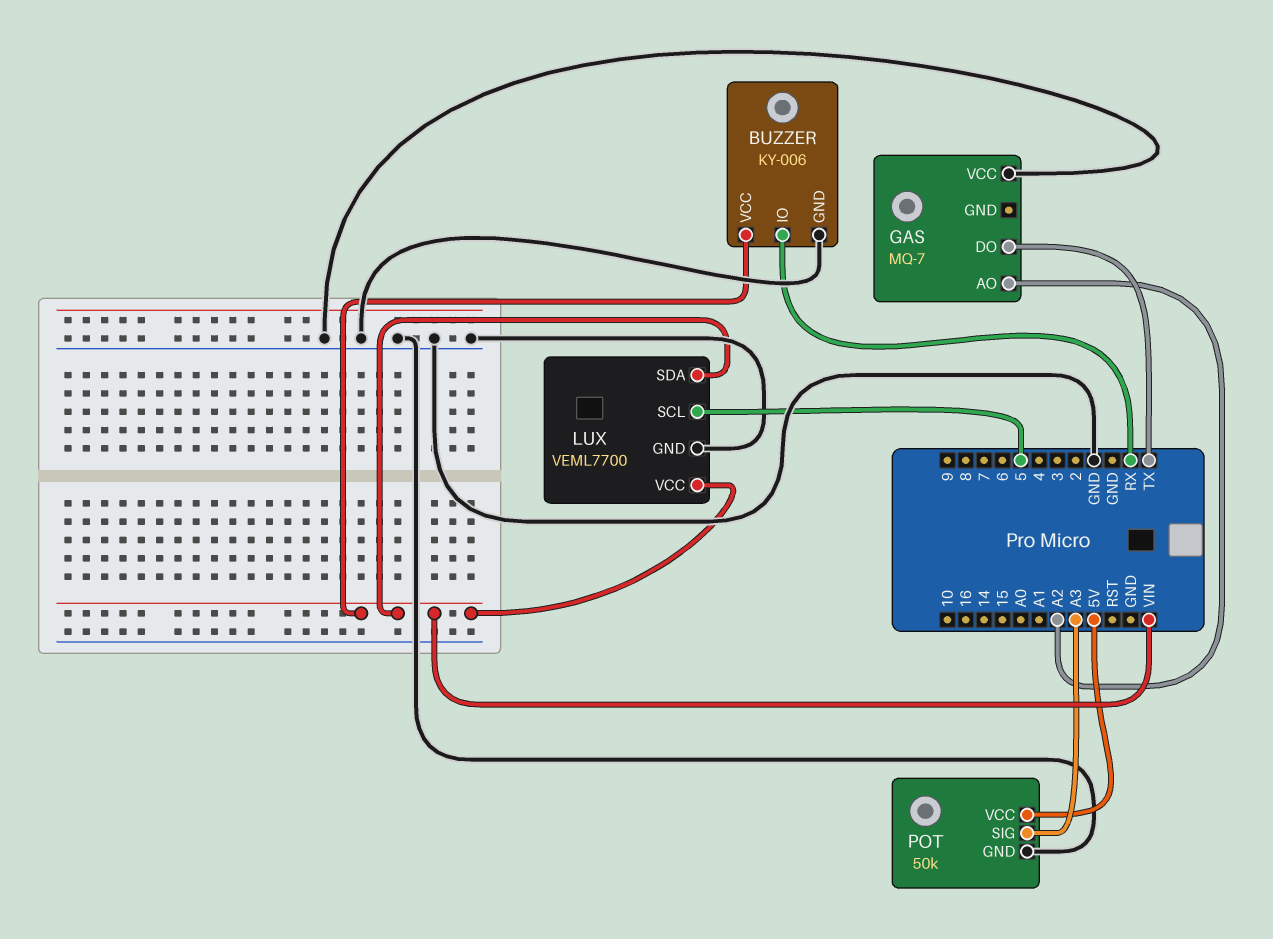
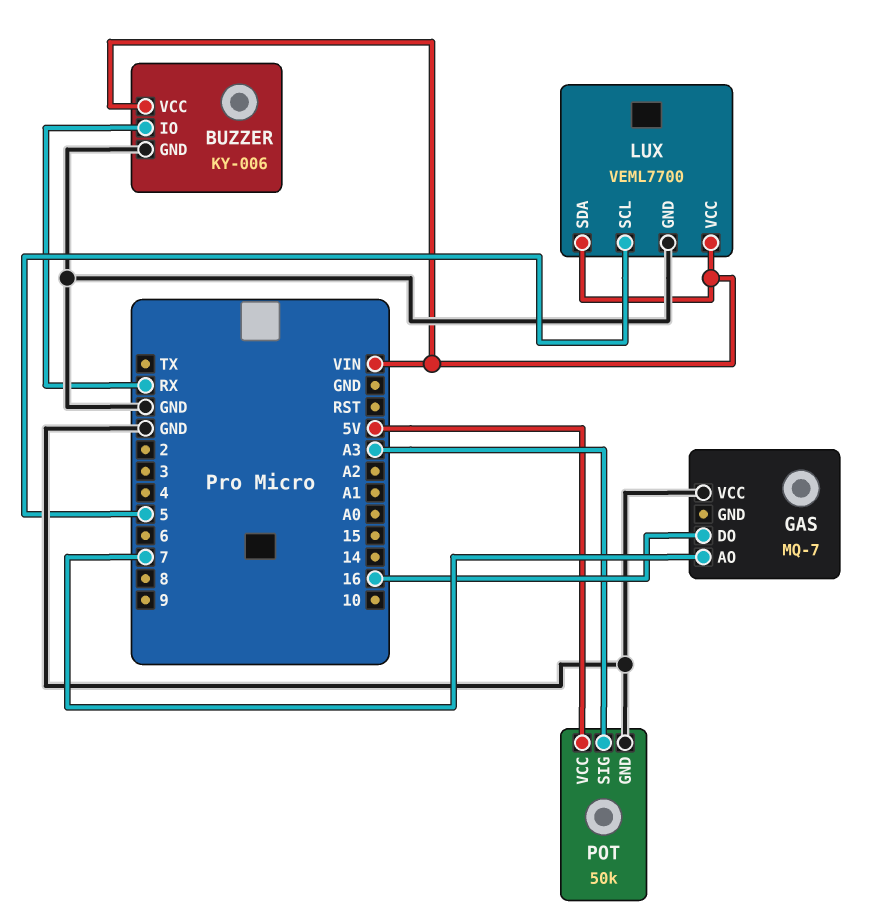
GAS pin AO: A2 -> 7
GAS pin DO: TX -> 16

